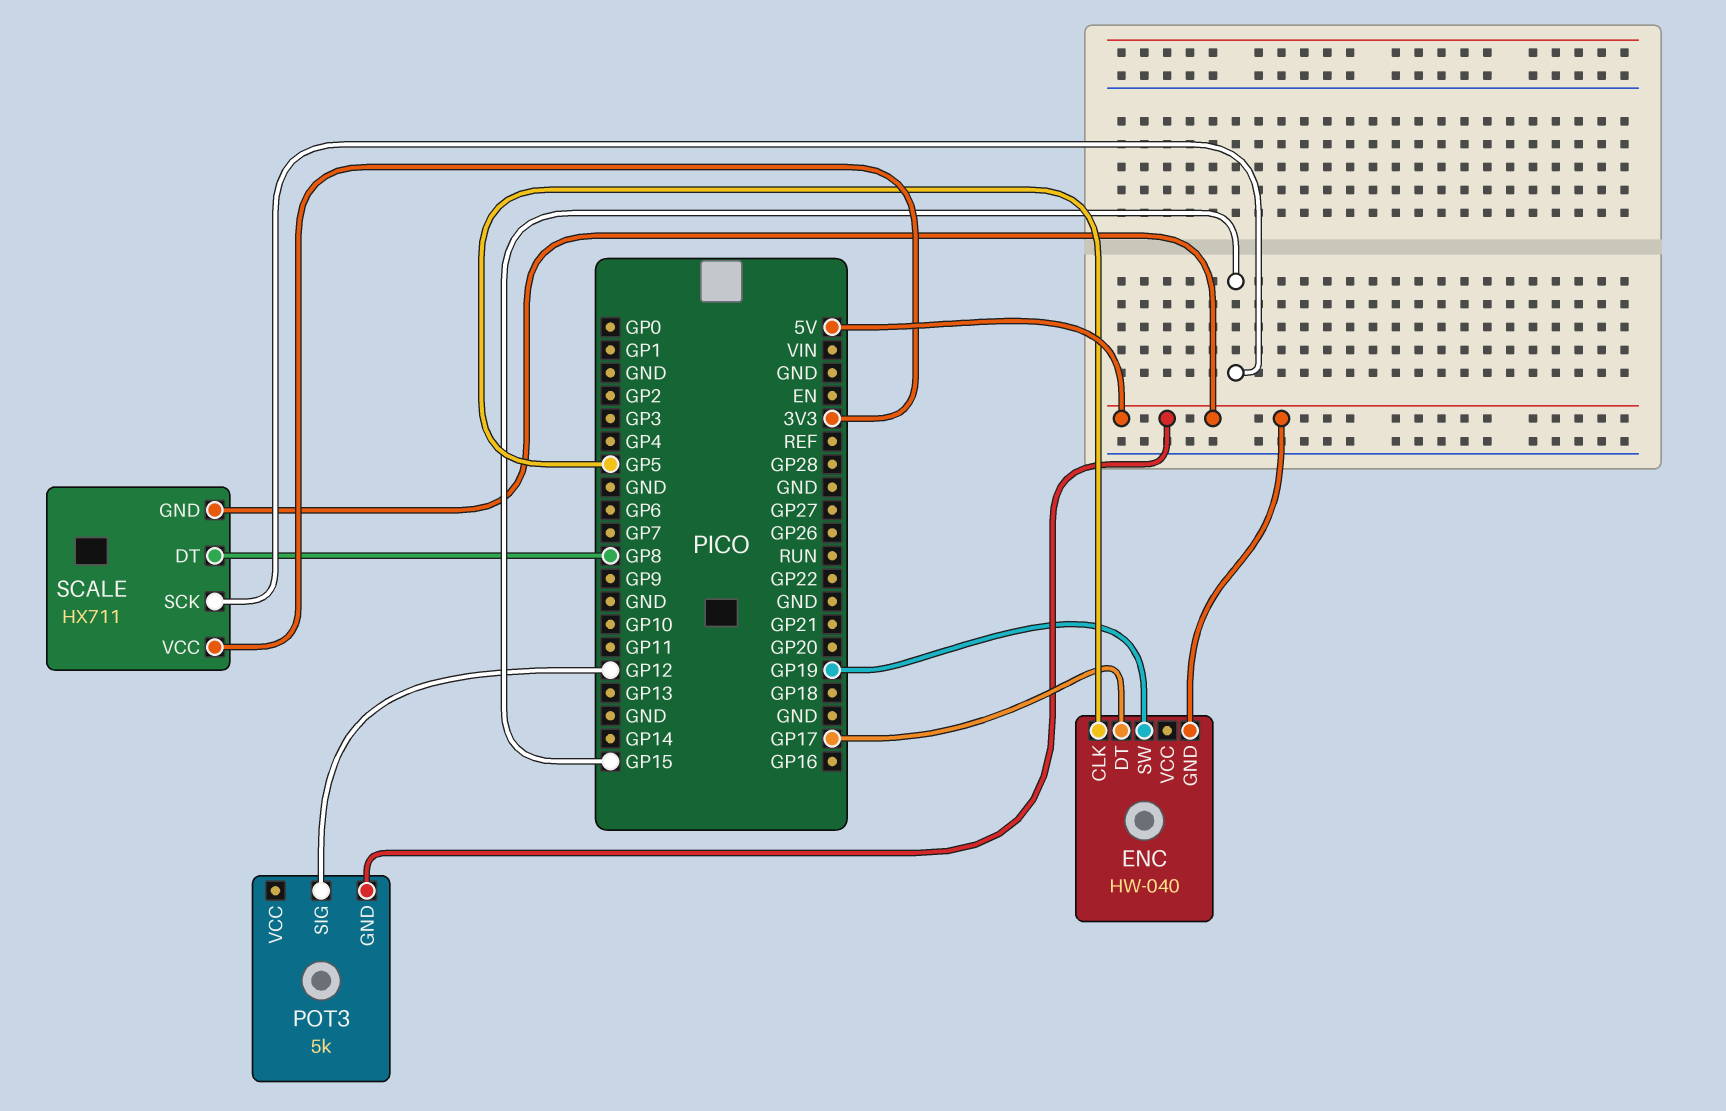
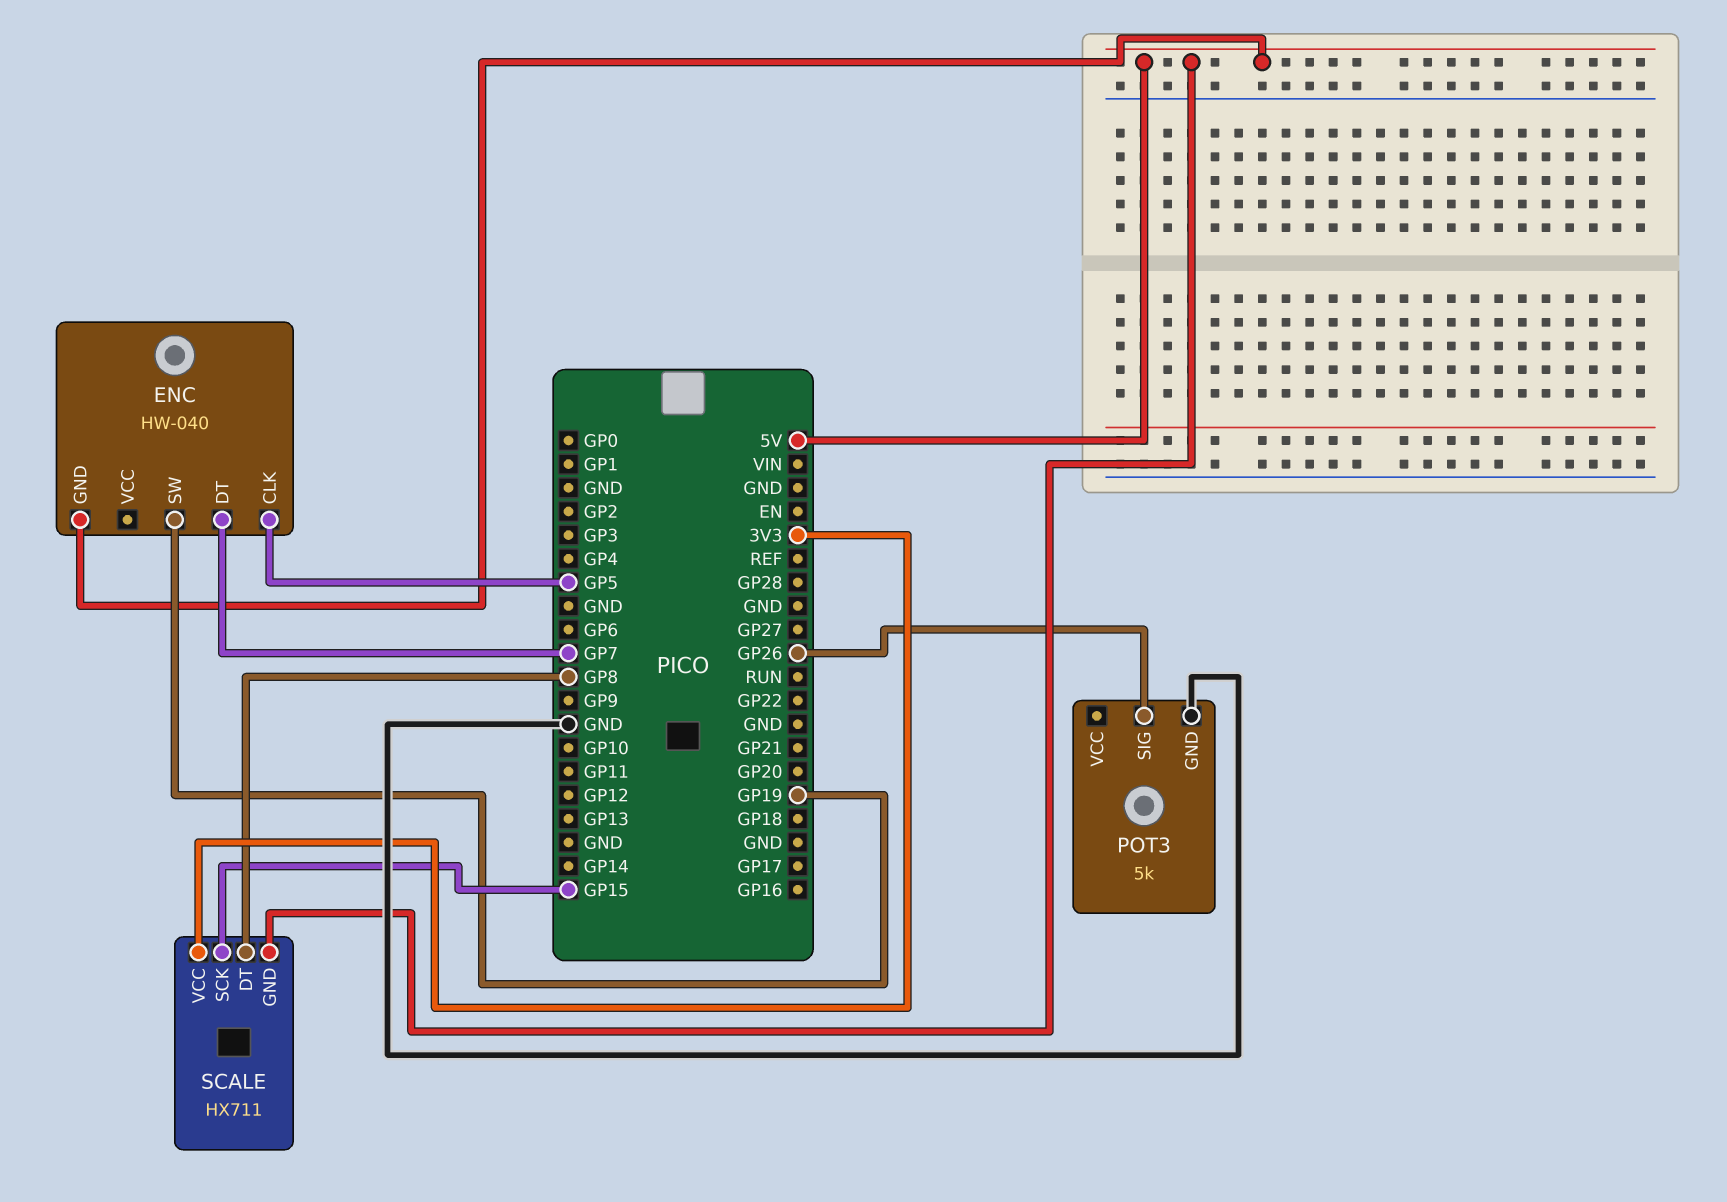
ENC pin DT: GP17 -> GP7
POT3 pin GND: 5V -> GND
POT3 pin SIG: GP12 -> GP26

